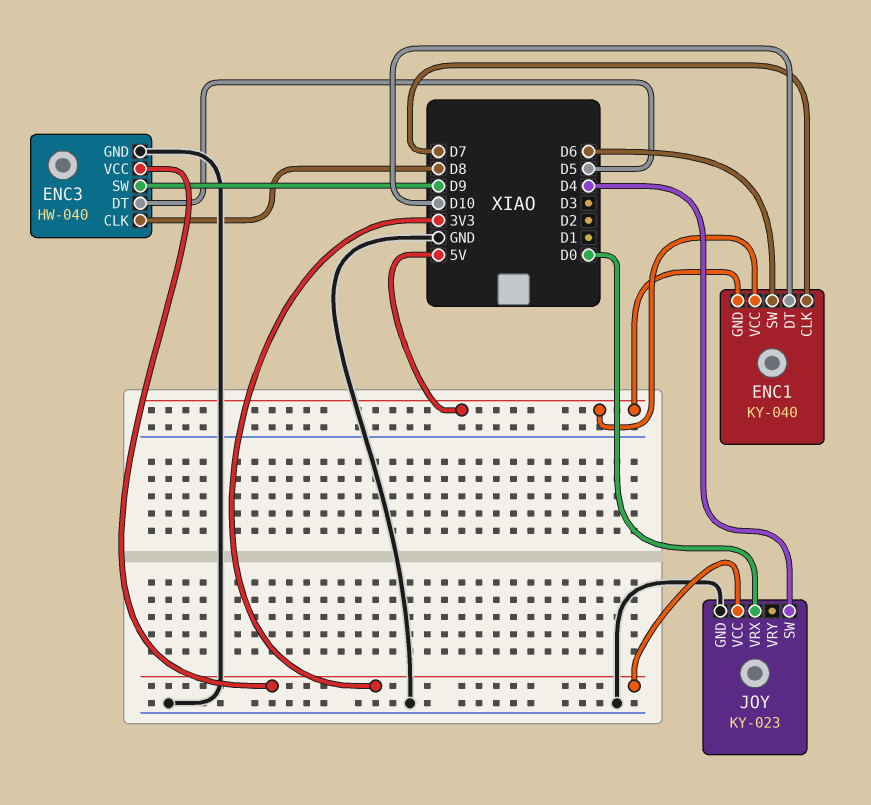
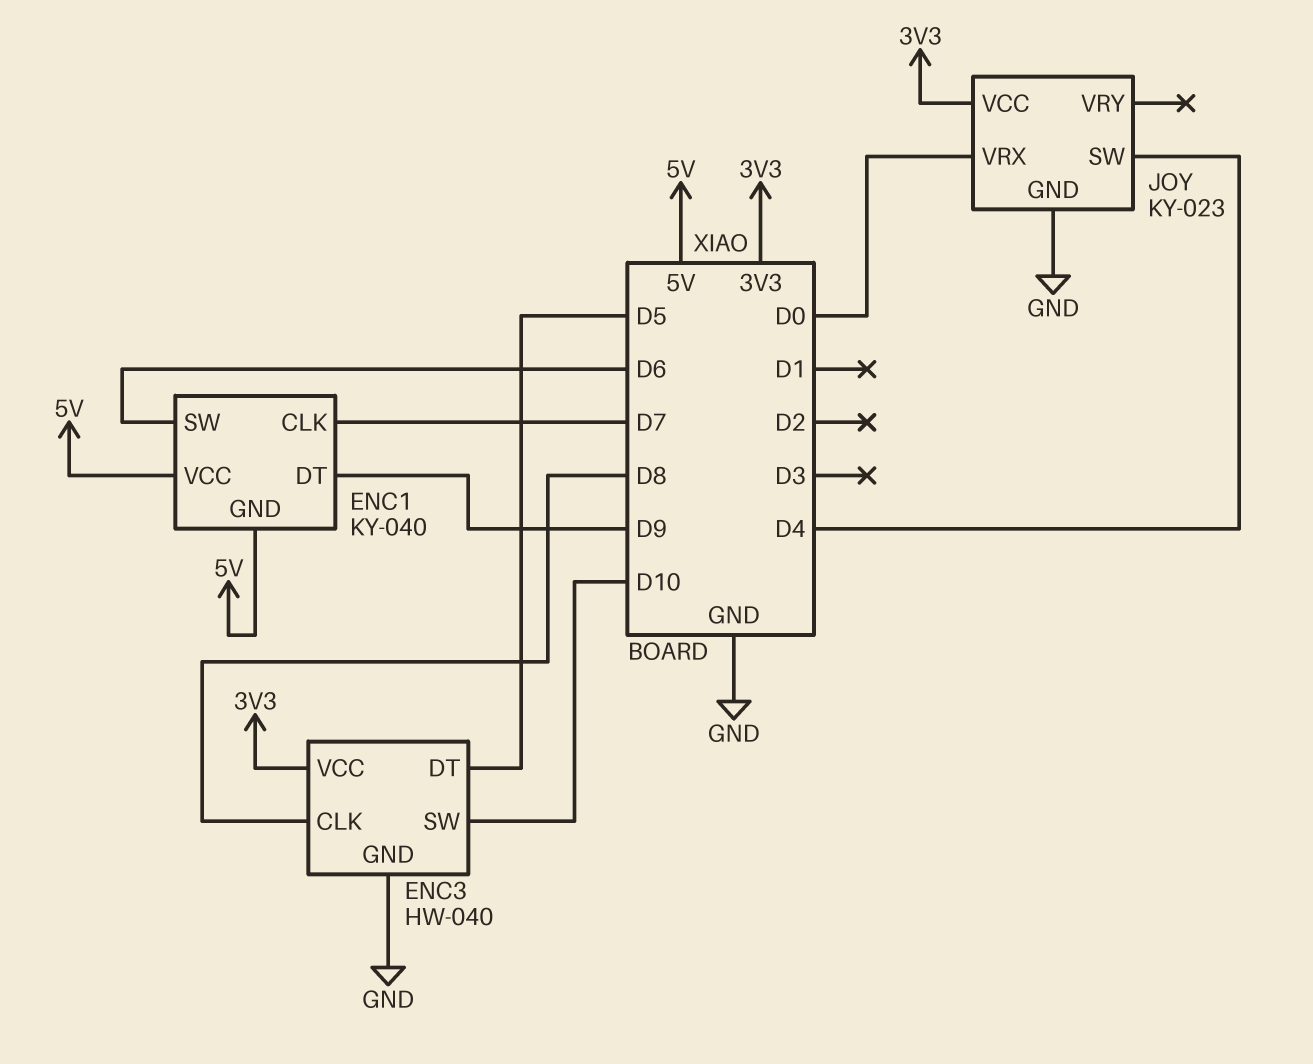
ENC1 pin DT: D10 -> D9
ENC3 pin SW: D9 -> D10

